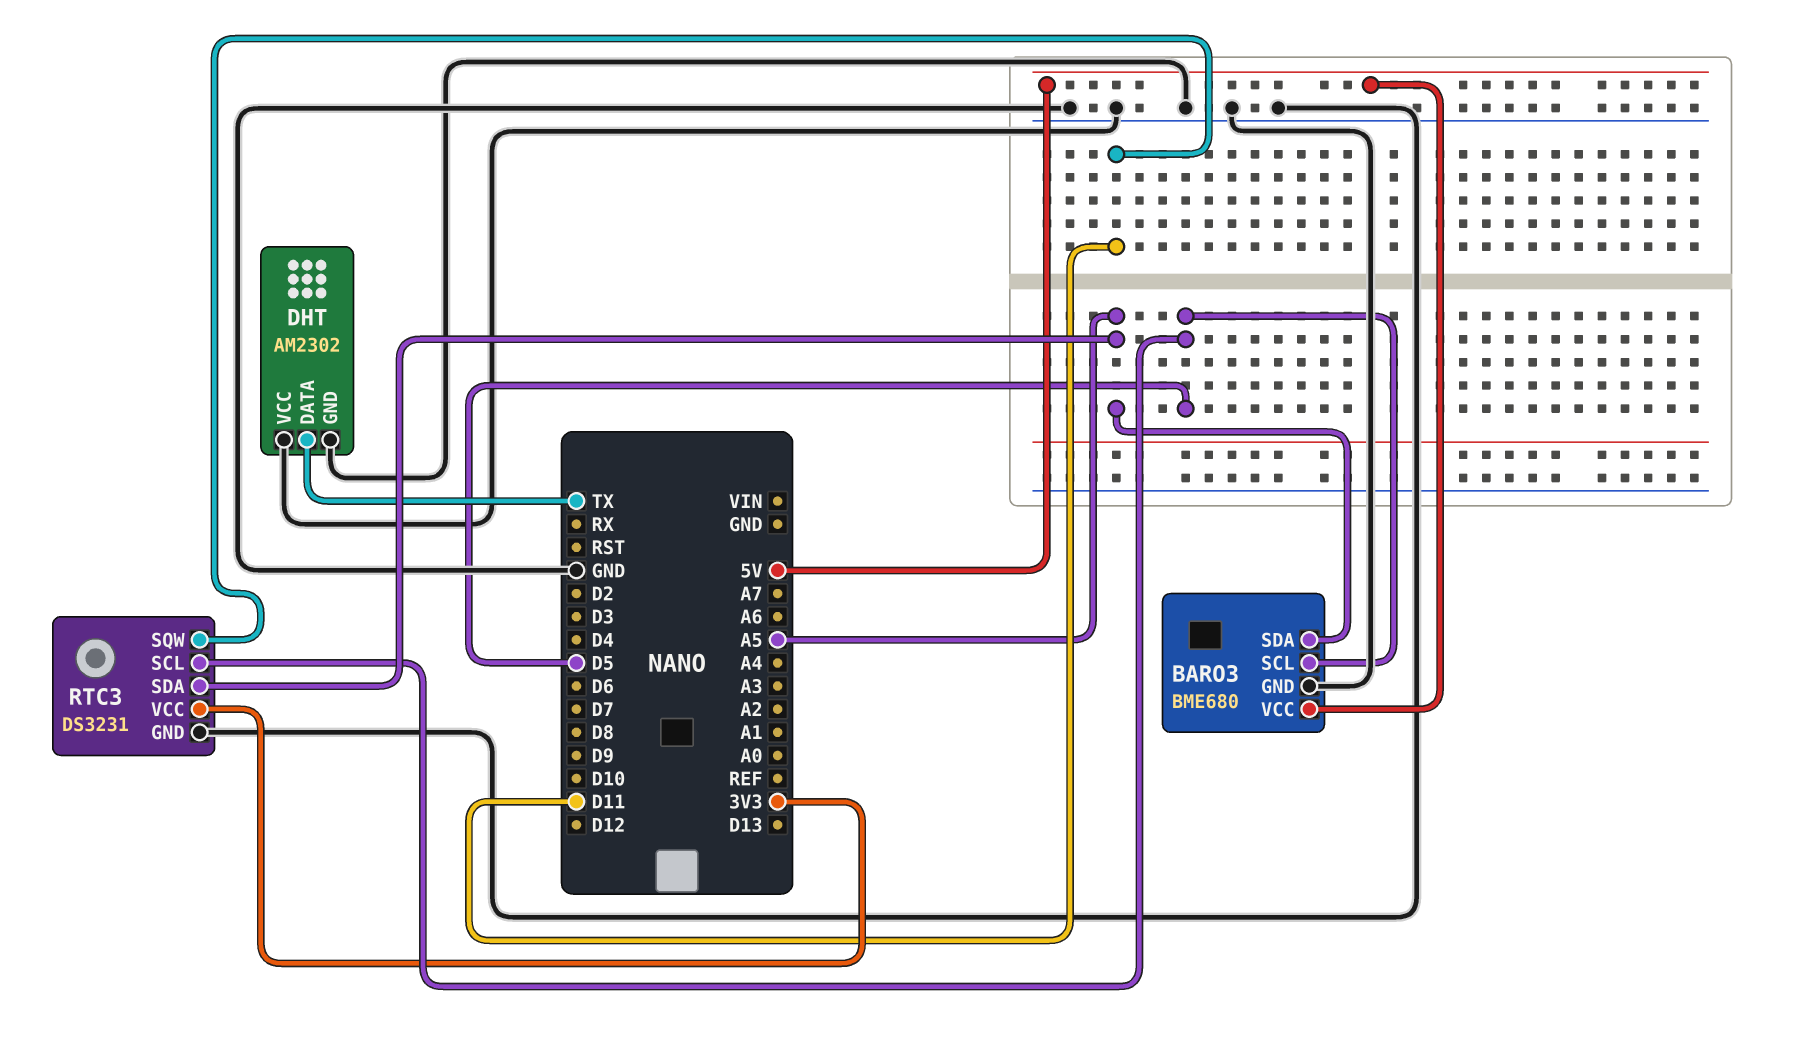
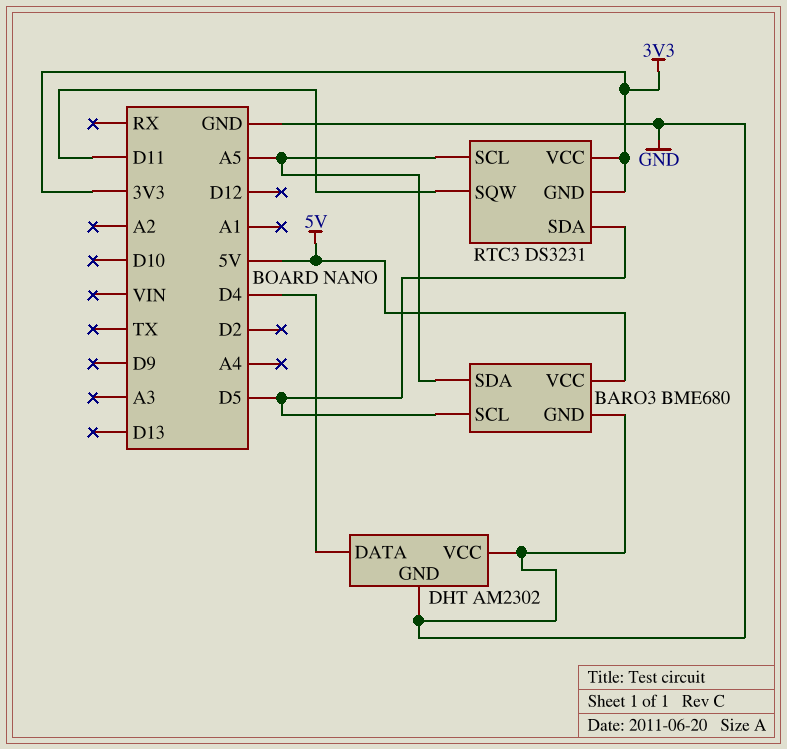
DHT pin DATA: TX -> D4
RTC3 pin GND: GND -> 3V3
RTC3 pin SCL: D5 -> A5
RTC3 pin SDA: A5 -> D5

